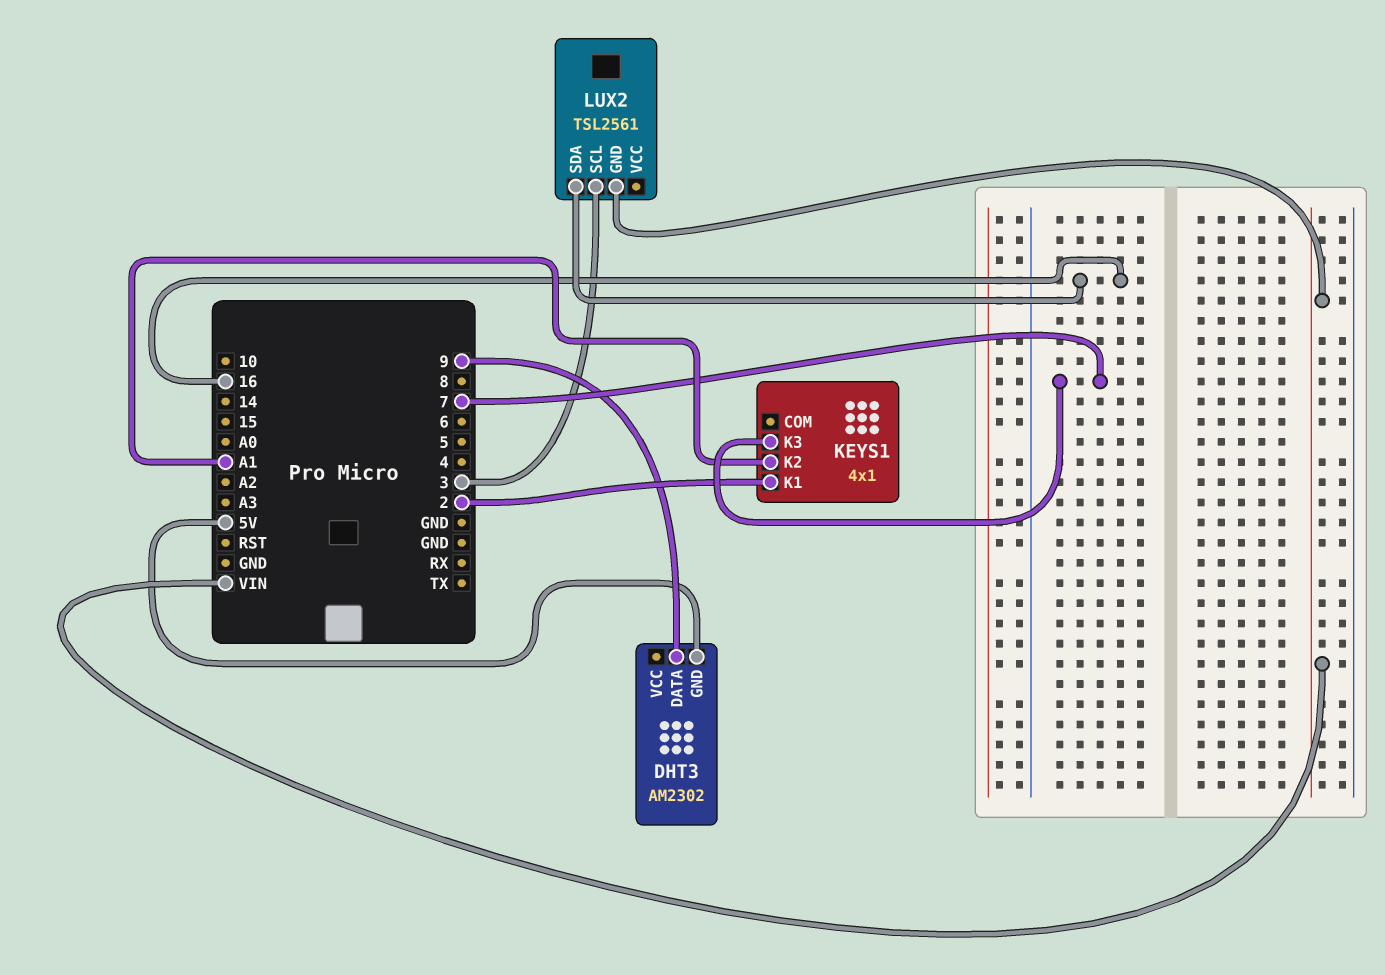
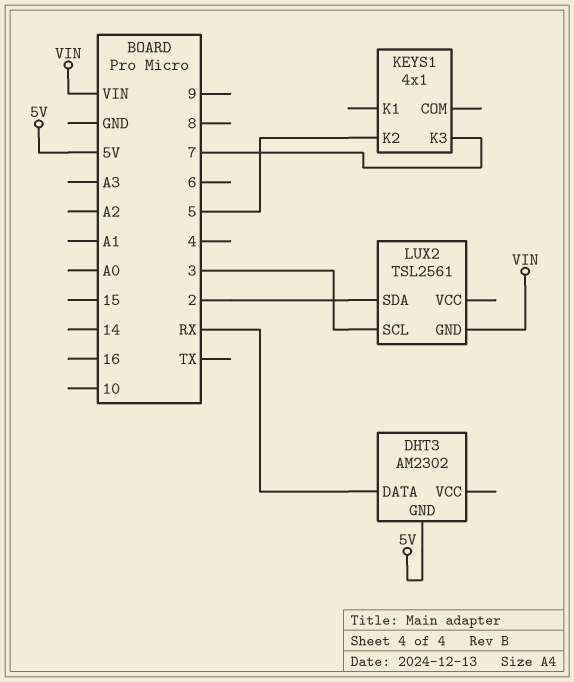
DHT3 pin DATA: 9 -> RX
KEYS1 pin K1: 2 -> none
KEYS1 pin K2: A1 -> 5
LUX2 pin SDA: 16 -> 2

